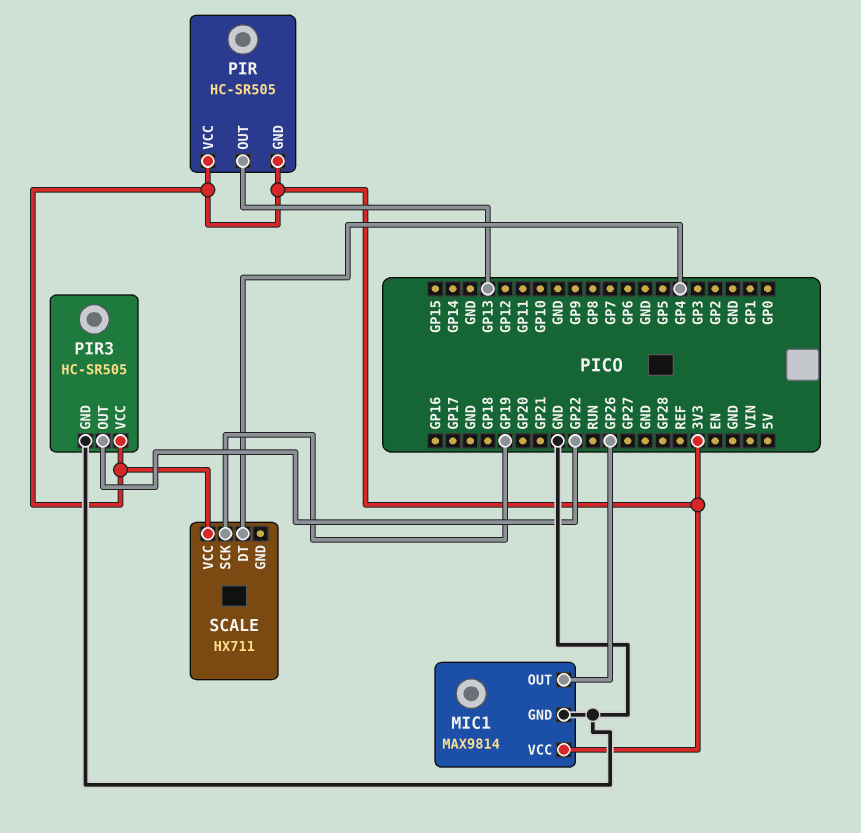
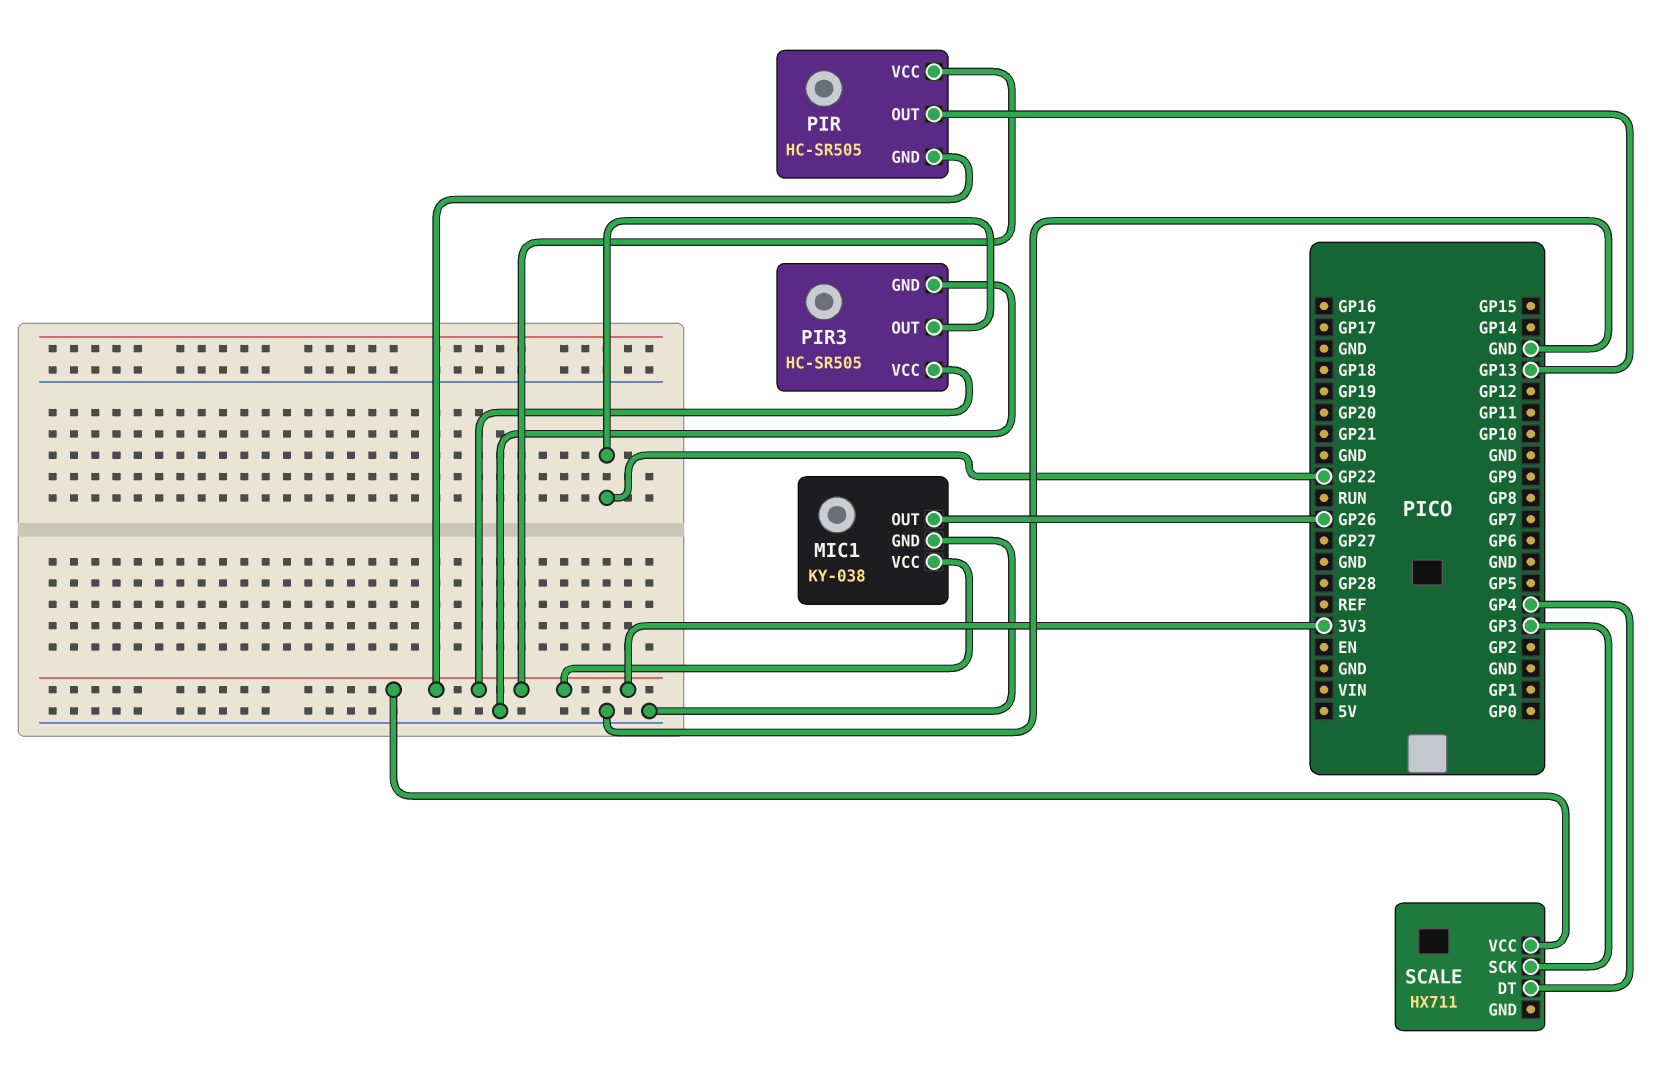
MIC1: MAX9814 -> KY-038
SCALE pin SCK: GP19 -> GP3

